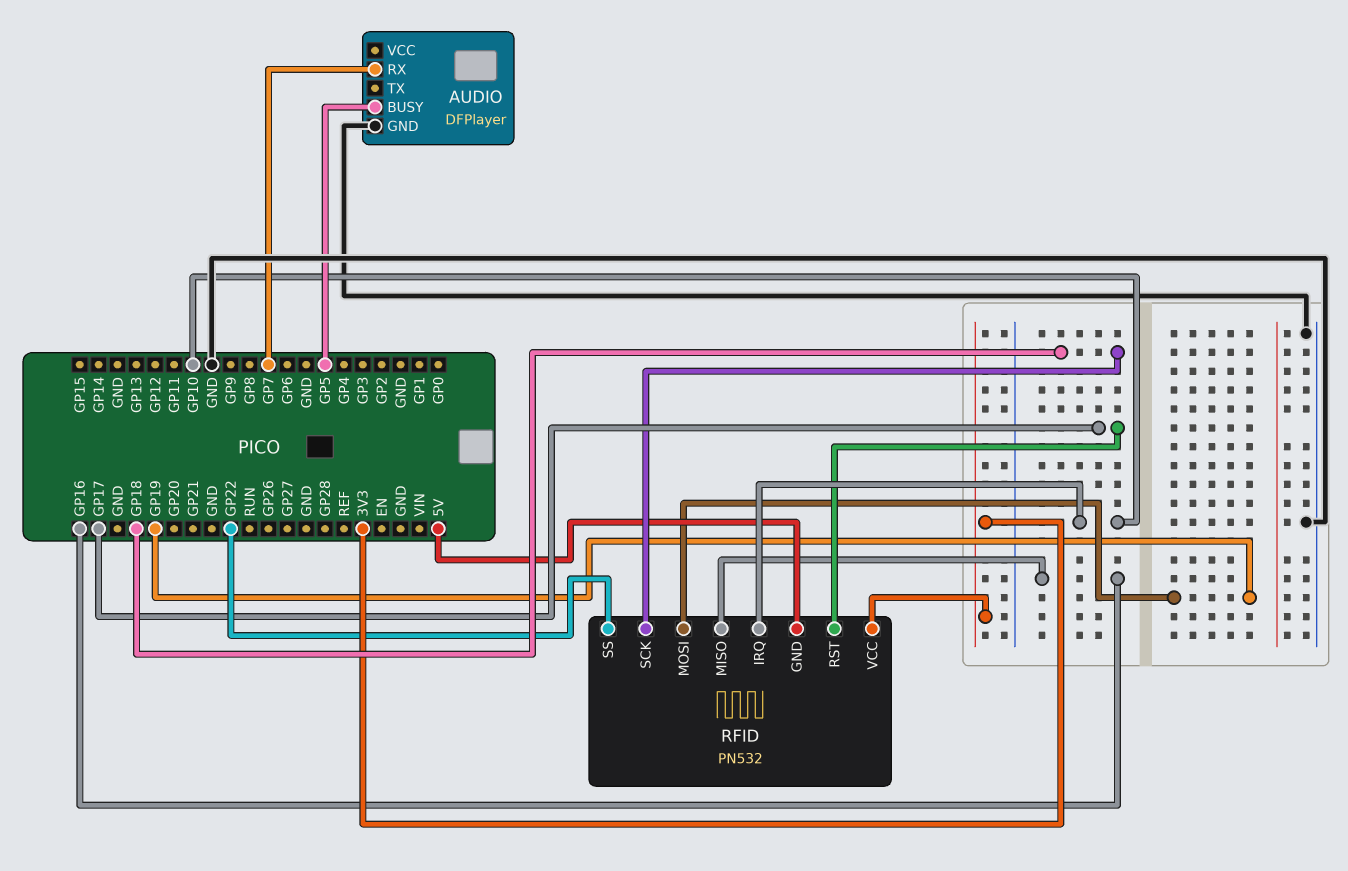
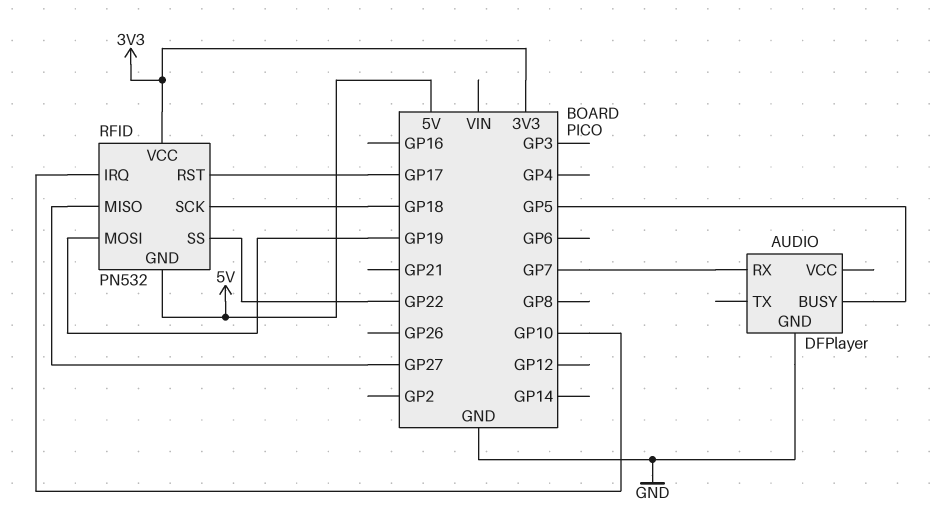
RFID pin MISO: GP16 -> GP27

